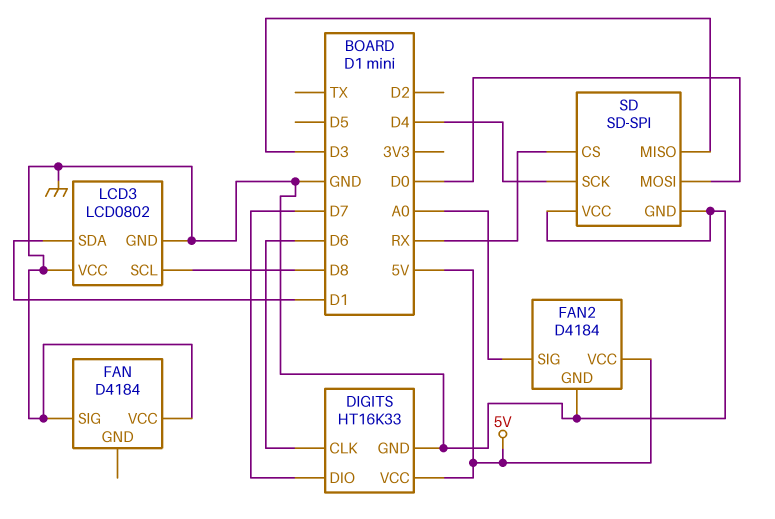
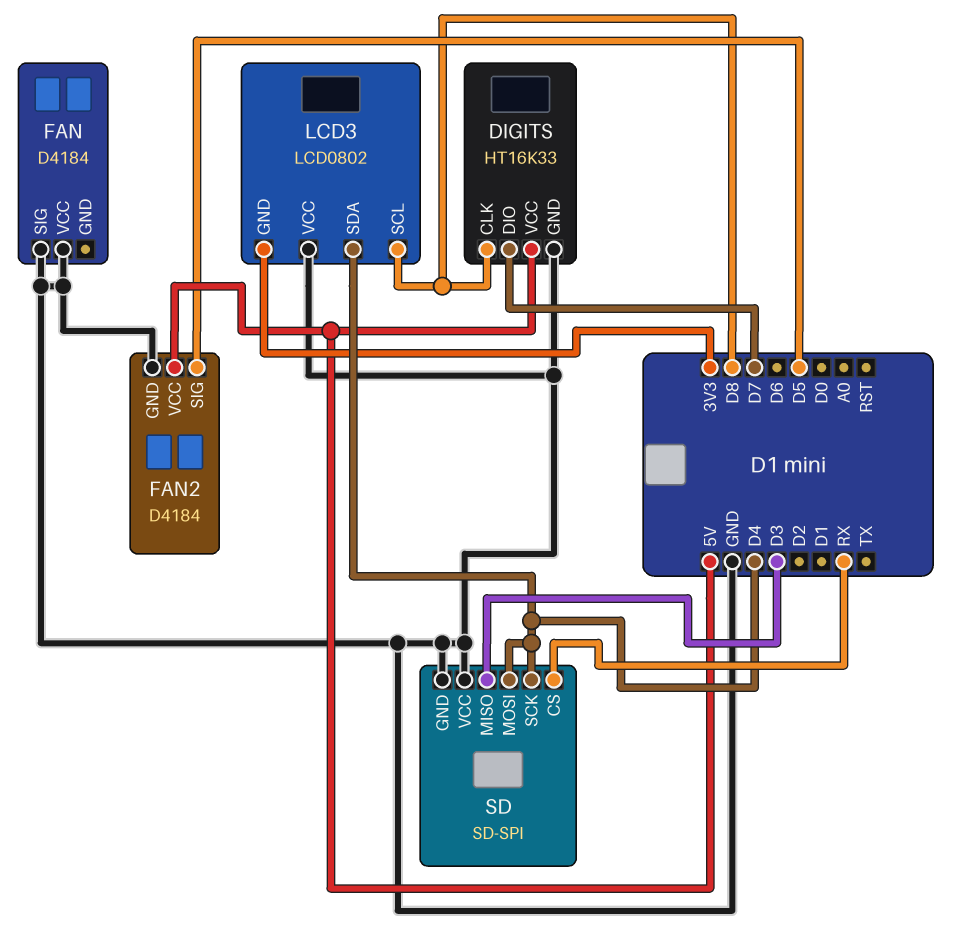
DIGITS pin CLK: D6 -> D8
FAN2 pin SIG: A0 -> D5
LCD3 pin GND: GND -> 3V3
LCD3 pin SDA: D1 -> D4
SD pin MOSI: D0 -> D4

